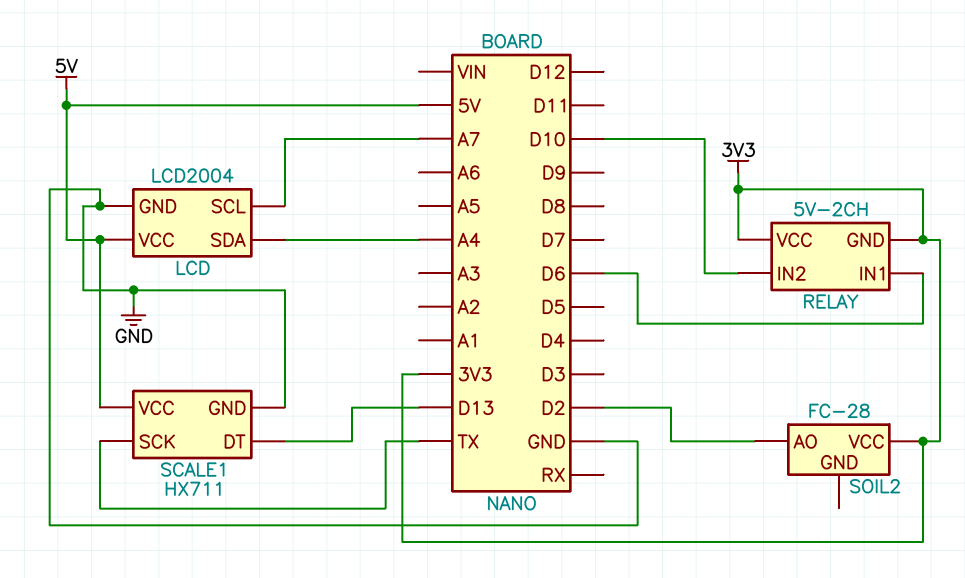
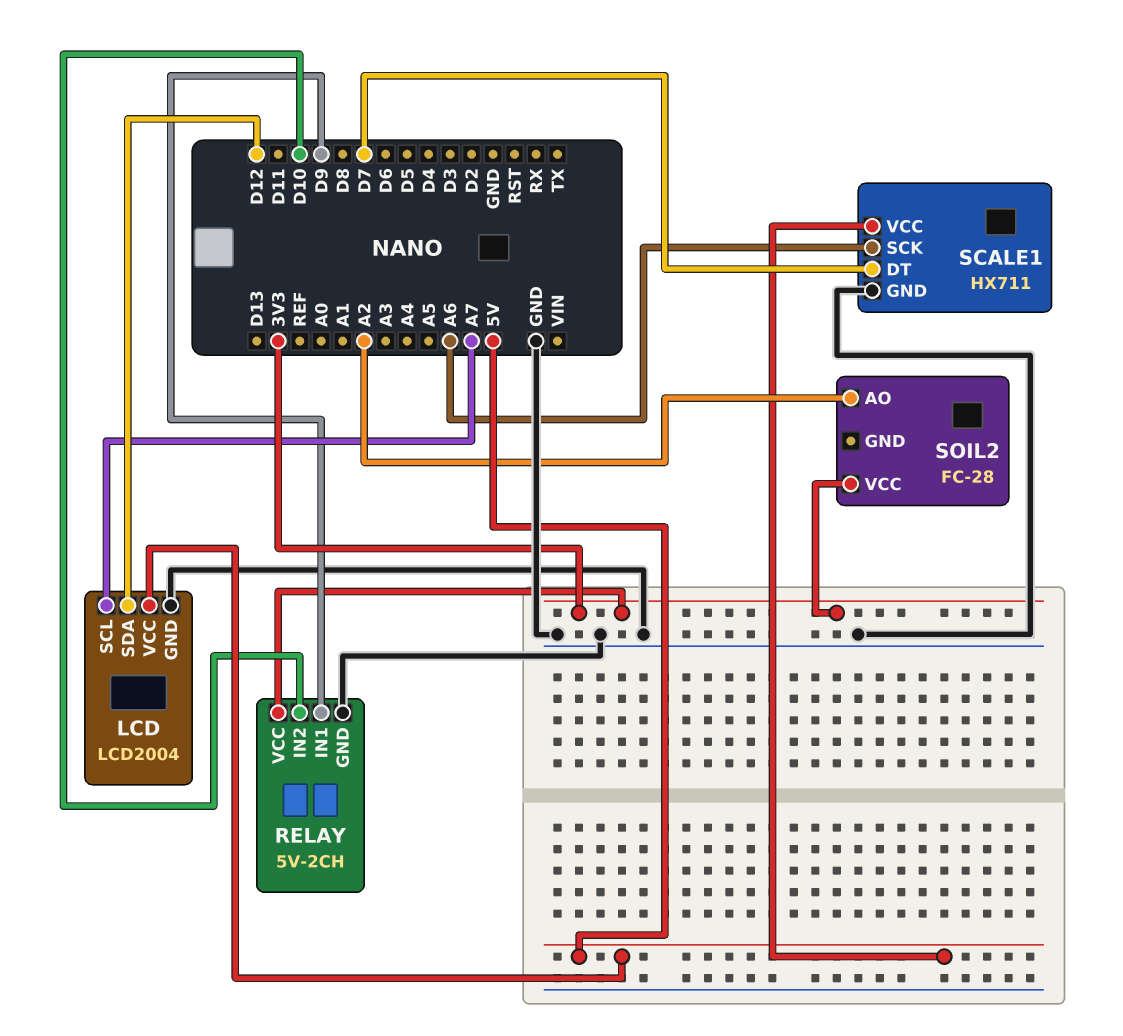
LCD pin SDA: A4 -> D12
RELAY pin GND: 3V3 -> GND
RELAY pin IN1: D6 -> D9
SCALE1 pin DT: D13 -> D7
SCALE1 pin SCK: TX -> A6
SOIL2 pin AO: D2 -> A2

